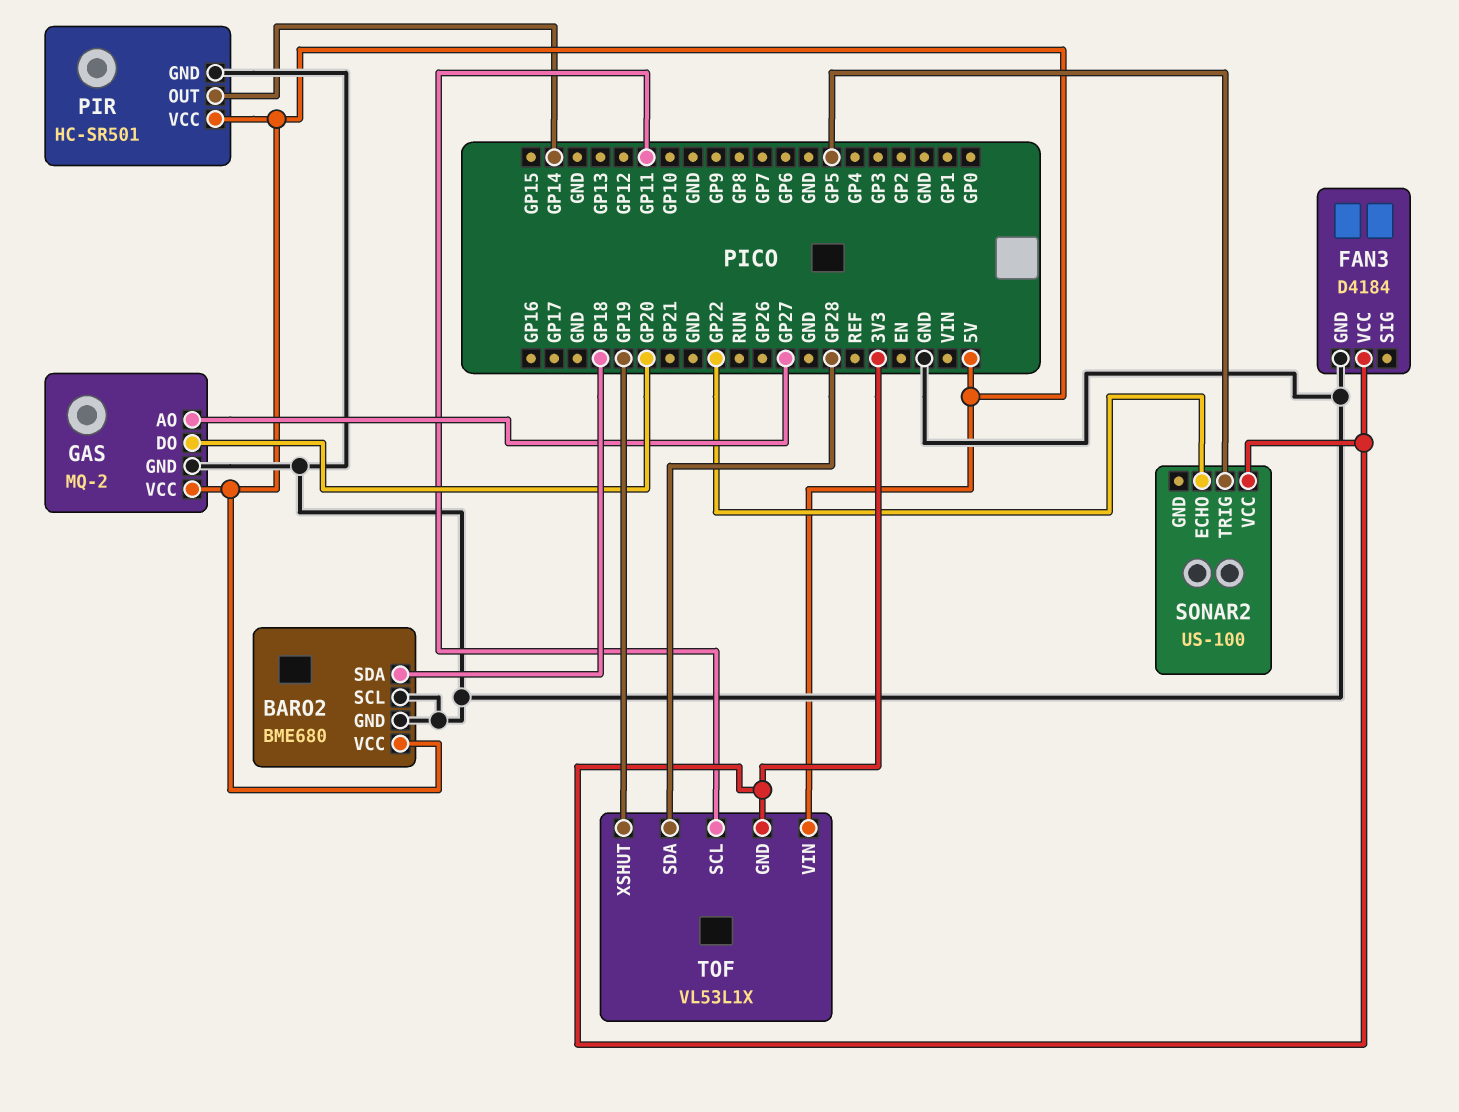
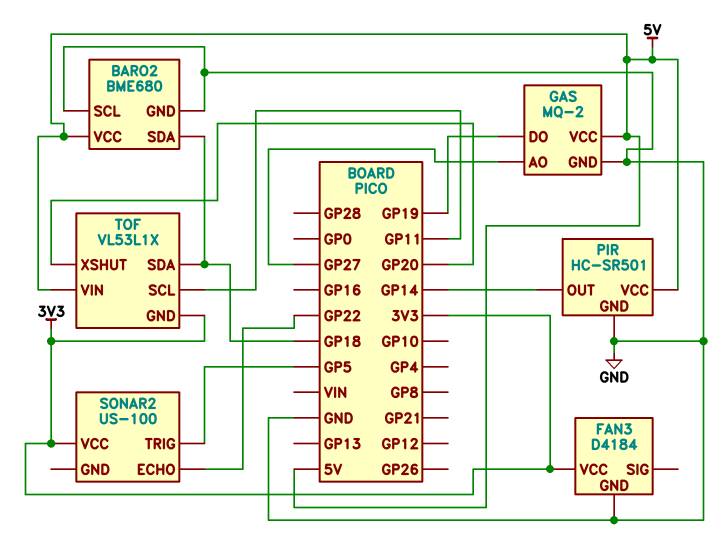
GAS pin DO: GP20 -> GP19
TOF pin SDA: GP28 -> GP18
TOF pin XSHUT: GP19 -> GP20

